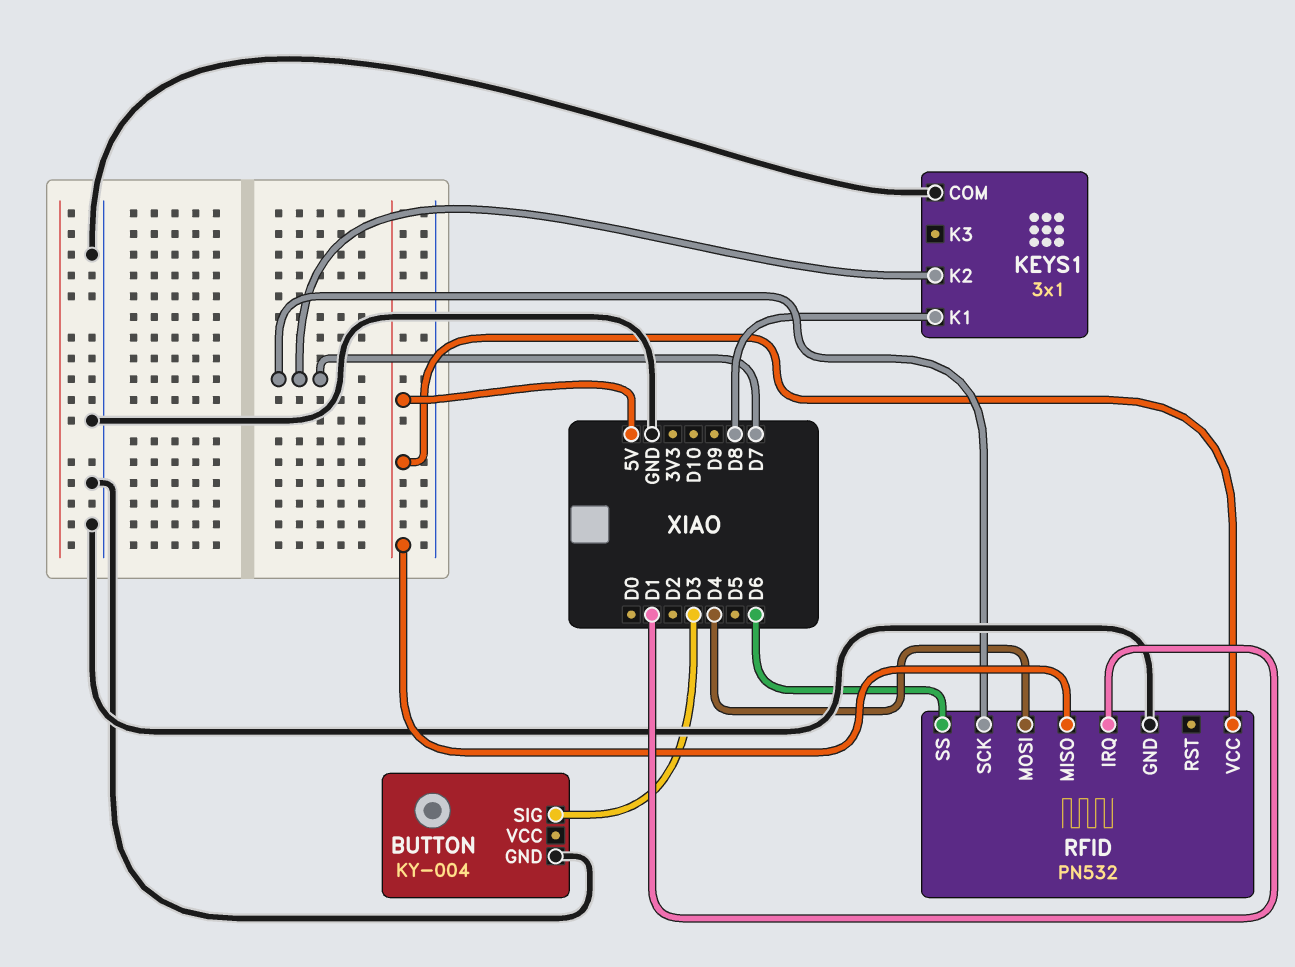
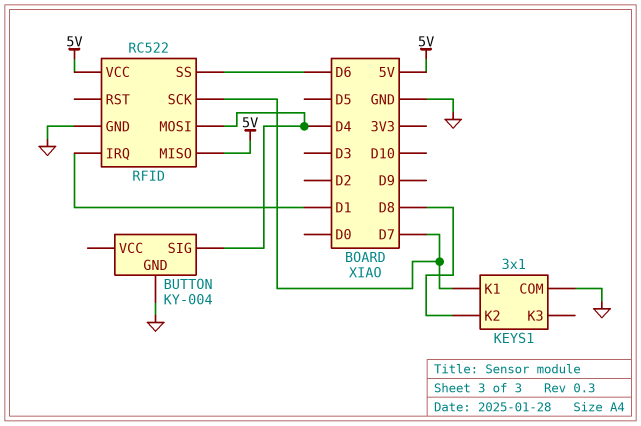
BUTTON pin SIG: D3 -> D4
KEYS1 pin K1: D8 -> D7
KEYS1 pin K2: D7 -> D8
RFID: PN532 -> RC522

